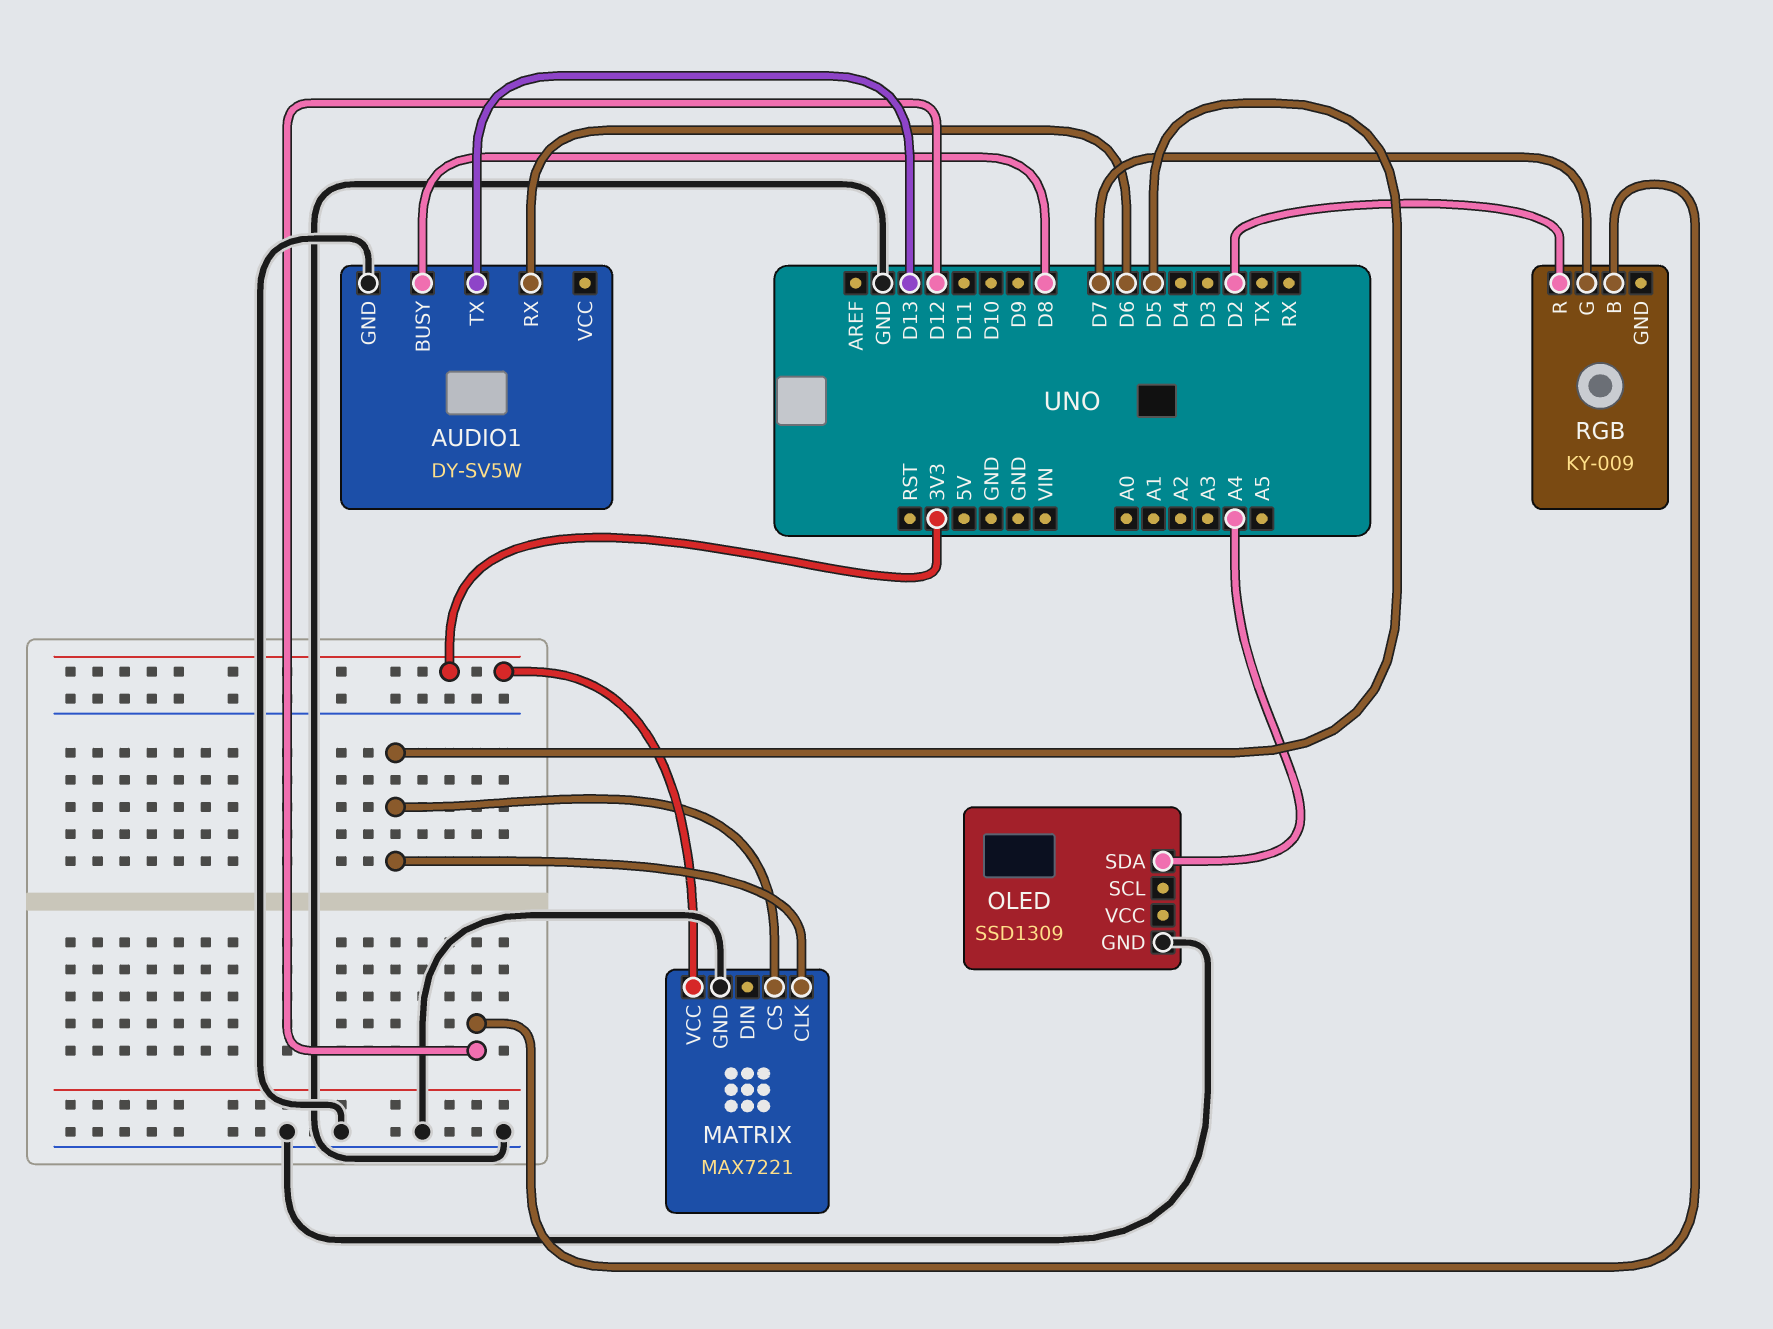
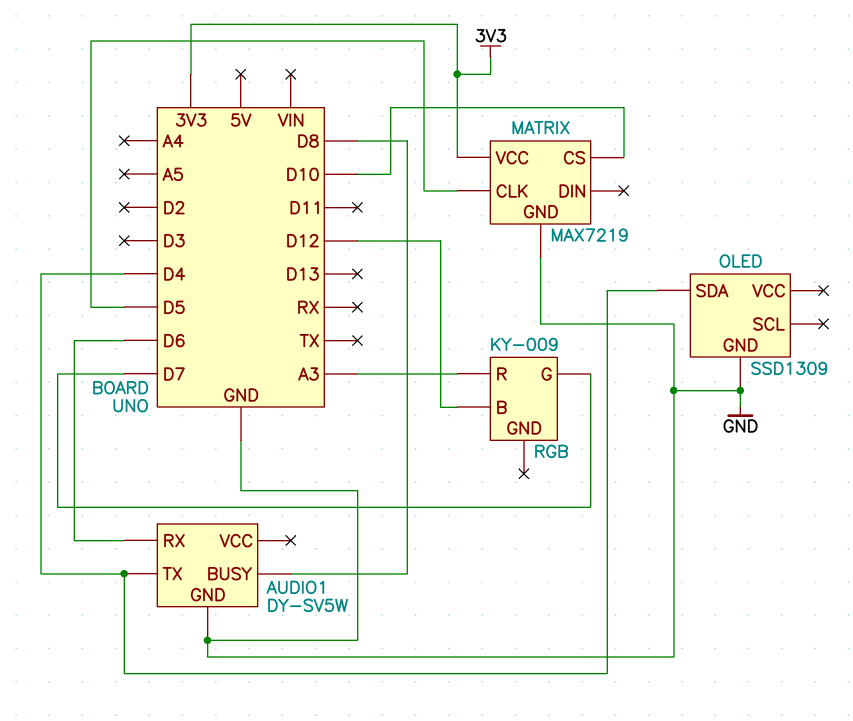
AUDIO1 pin TX: D13 -> D4
MATRIX: MAX7221 -> MAX7219
MATRIX pin CS: D5 -> D10
OLED pin SDA: A4 -> D4
RGB pin R: D2 -> A3

